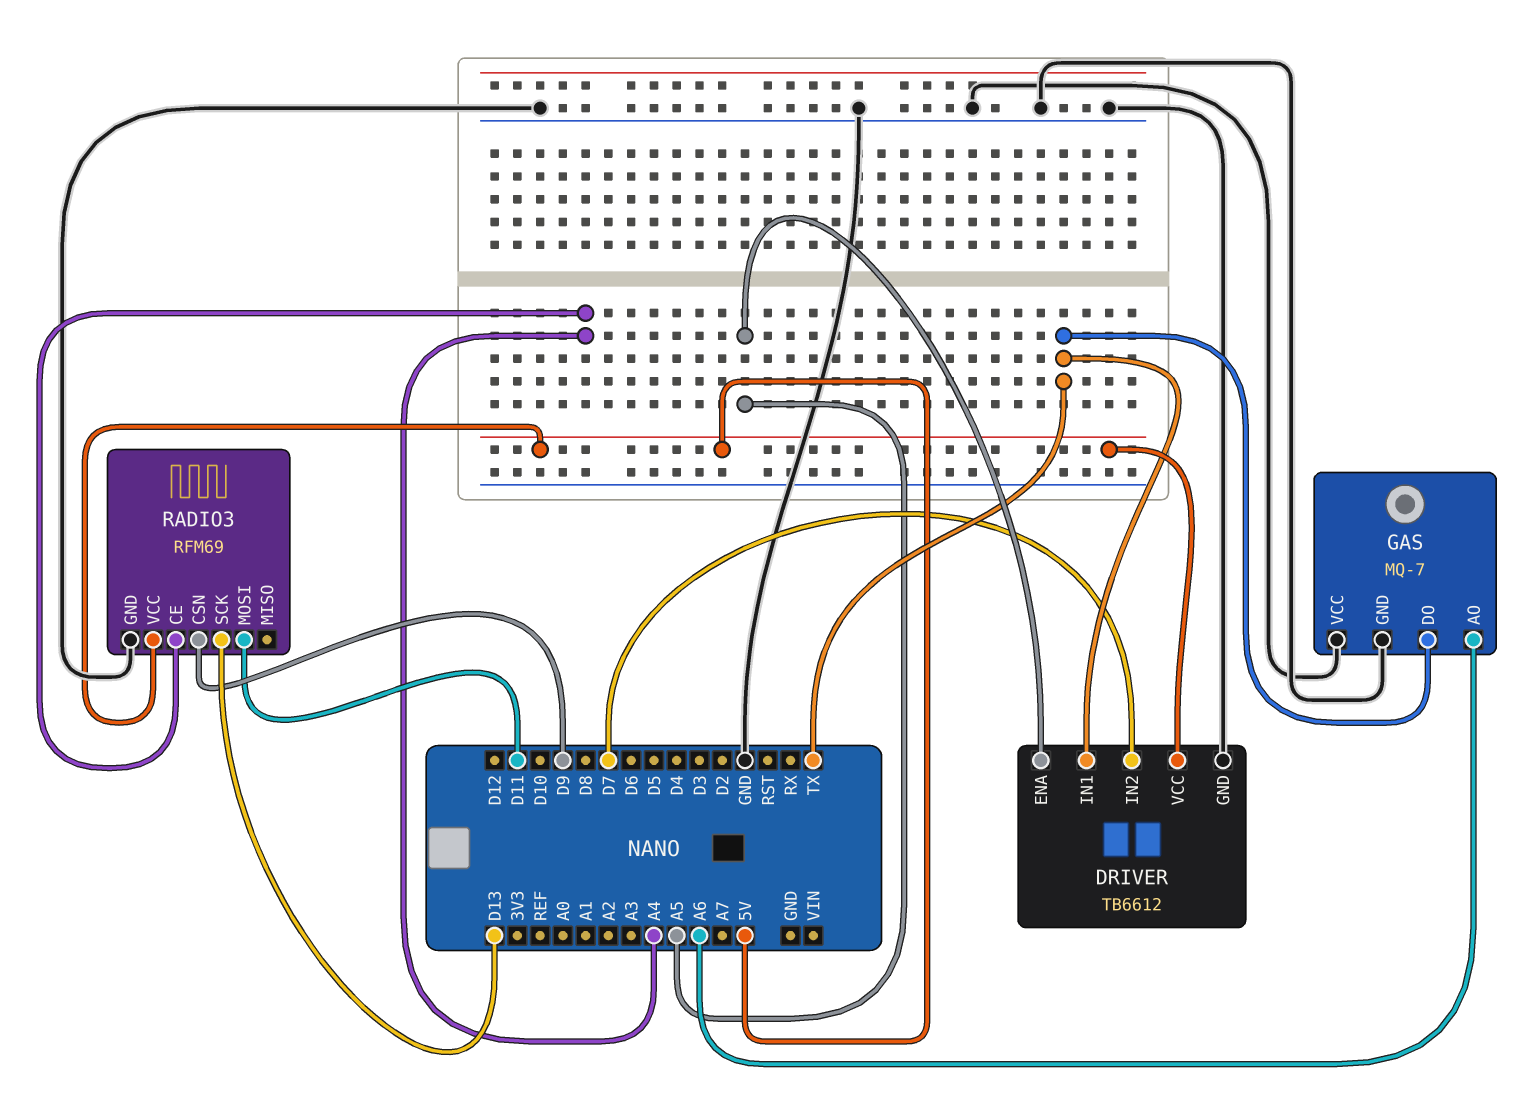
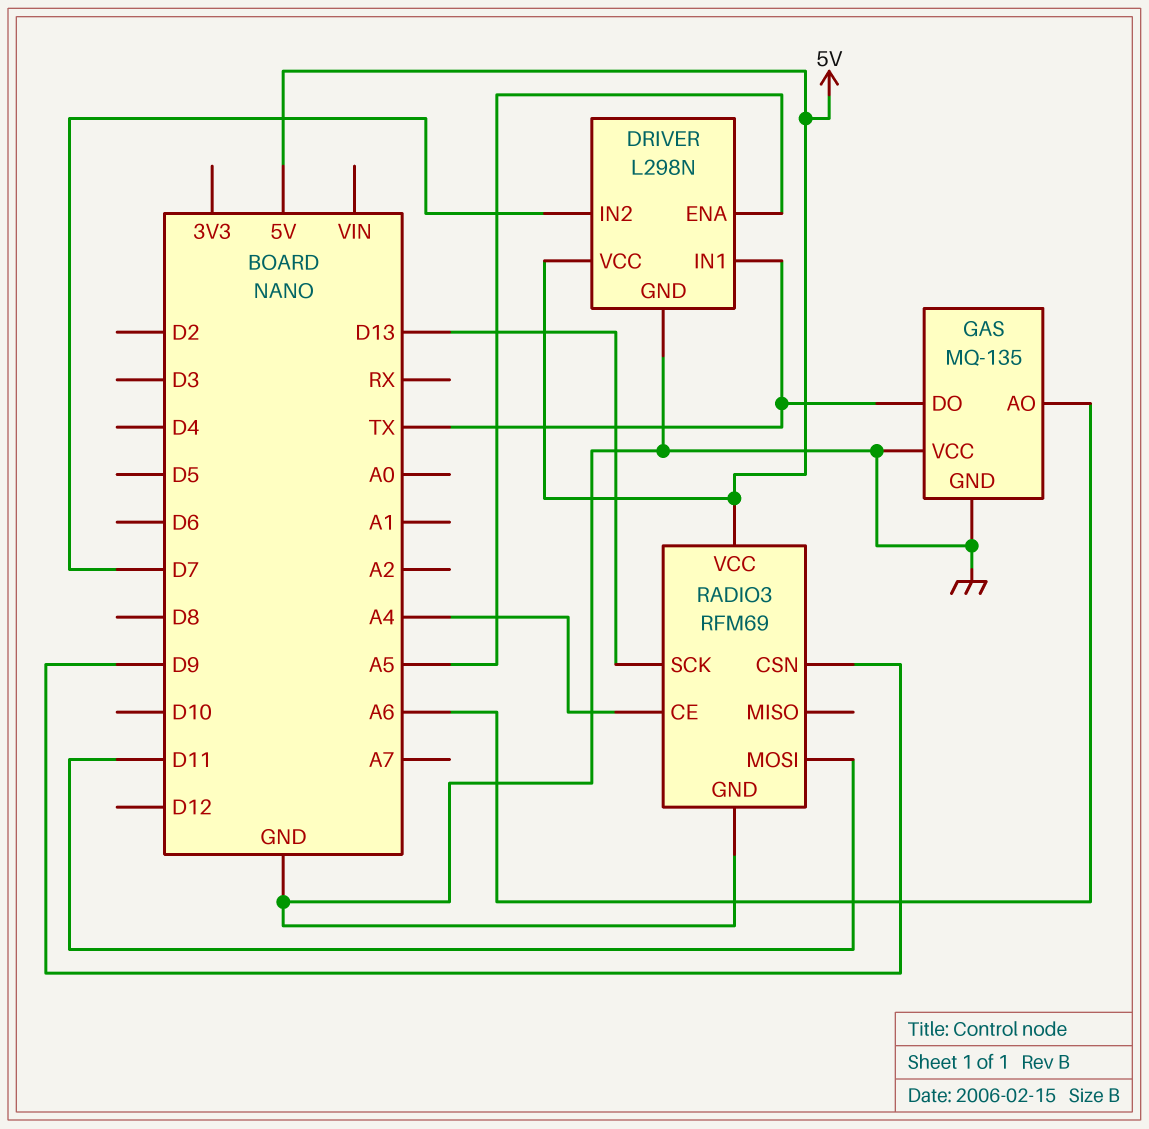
DRIVER: TB6612 -> L298N
GAS: MQ-7 -> MQ-135

